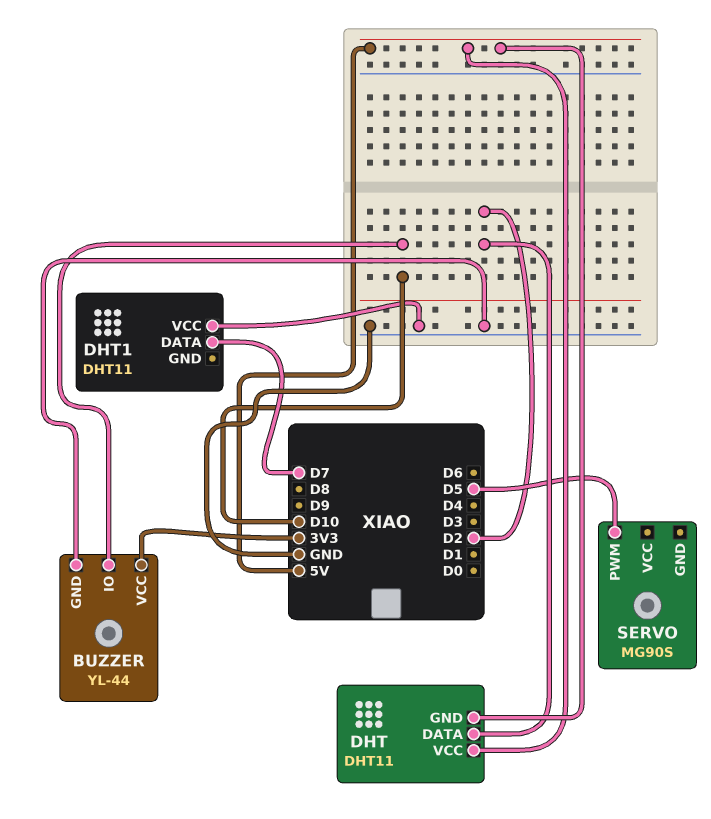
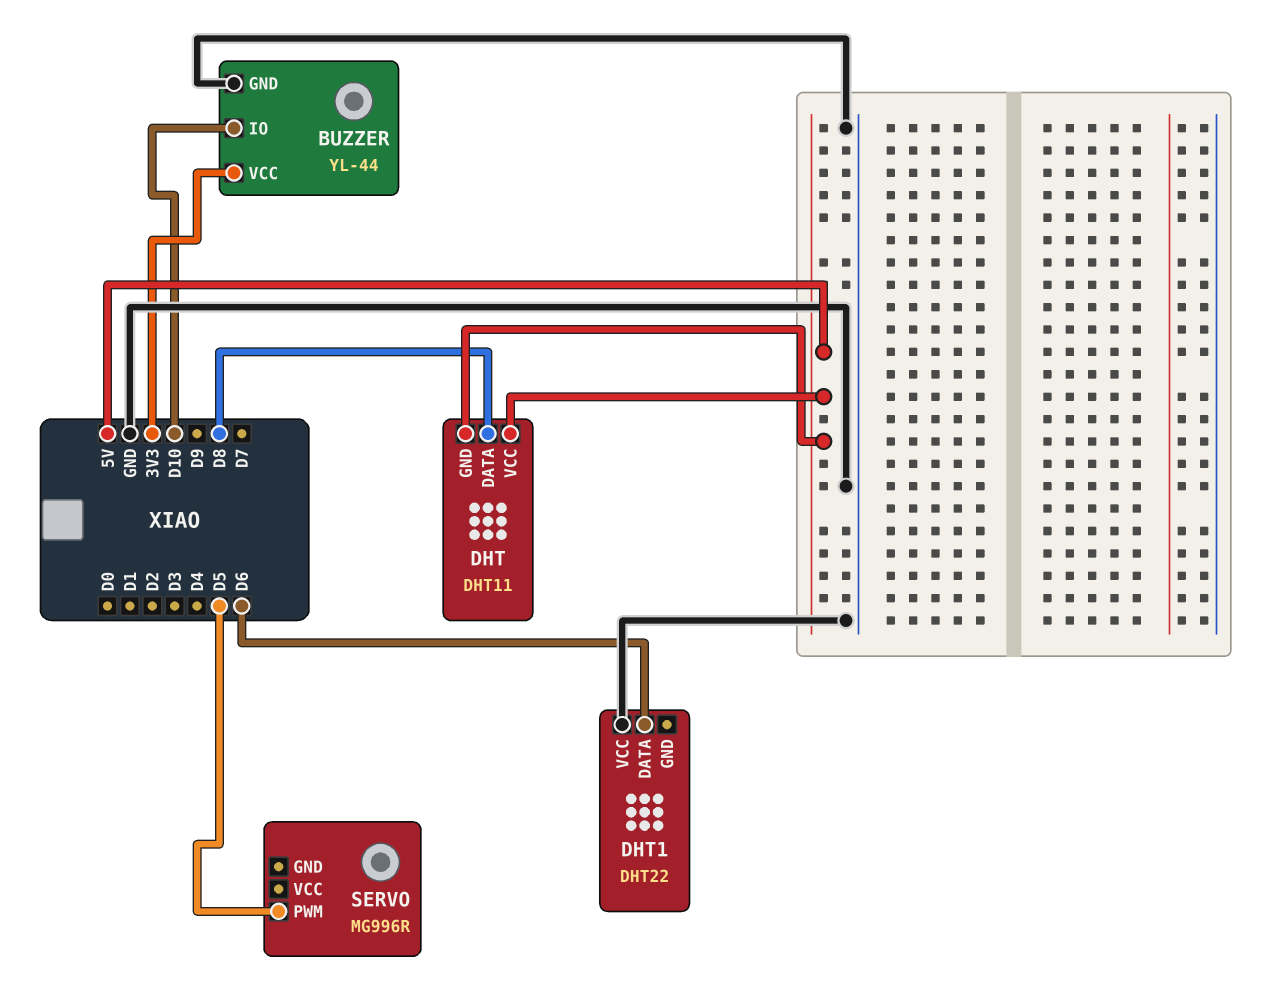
DHT pin DATA: D2 -> D8
DHT1: DHT11 -> DHT22
DHT1 pin DATA: D7 -> D6
SERVO: MG90S -> MG996R

